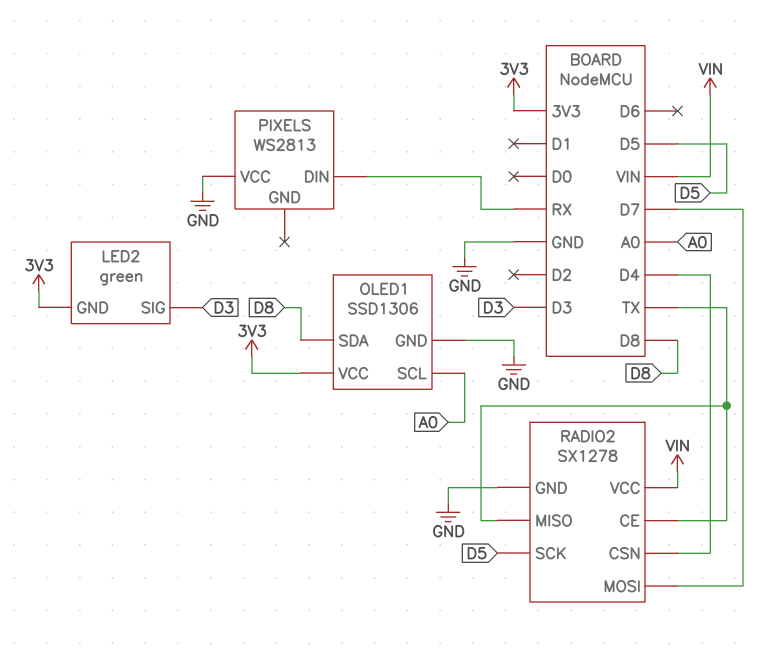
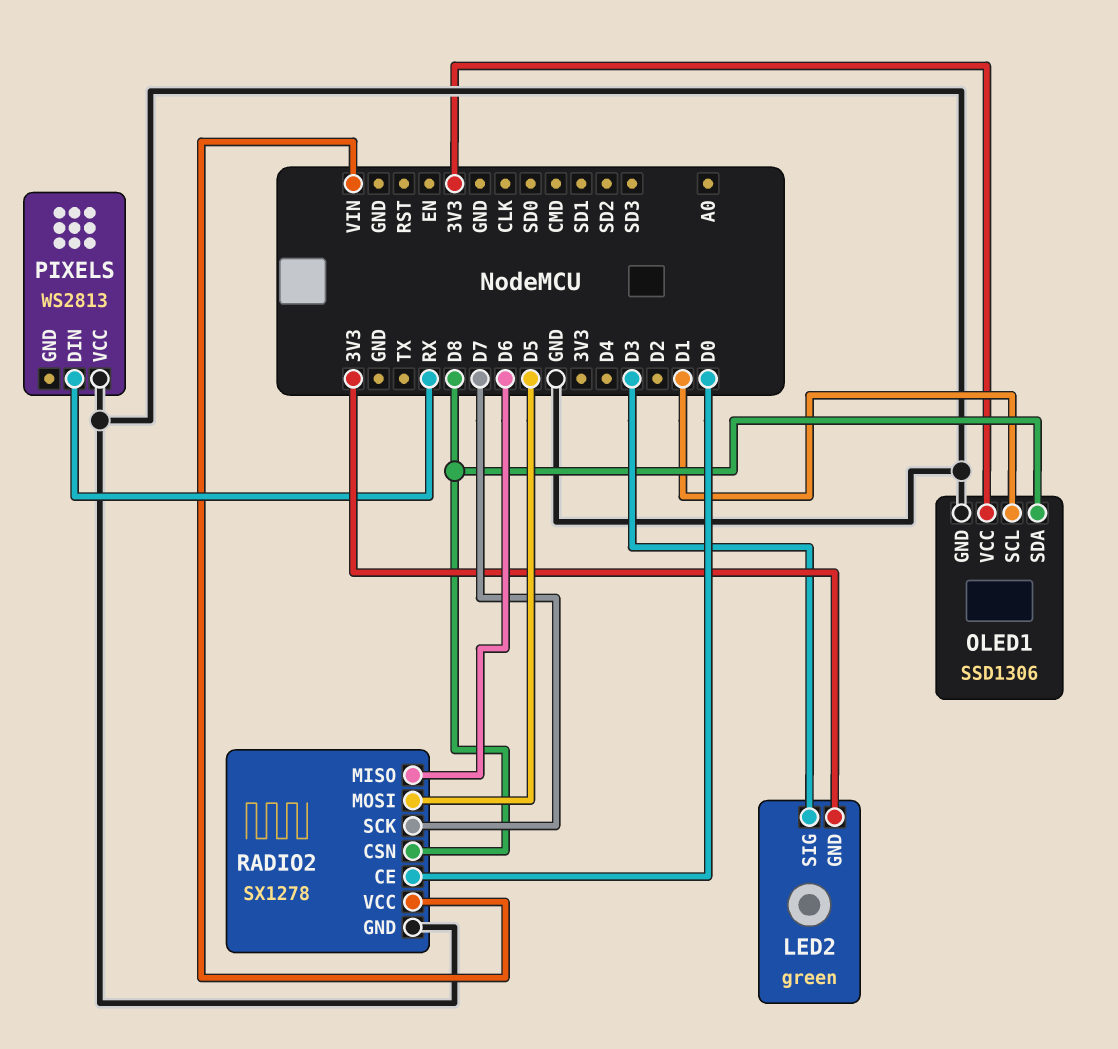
OLED1 pin SCL: A0 -> D1
RADIO2 pin CE: TX -> D0
RADIO2 pin CSN: D4 -> D8
RADIO2 pin MISO: TX -> D6
RADIO2 pin MOSI: D7 -> D5
RADIO2 pin SCK: D5 -> D7

